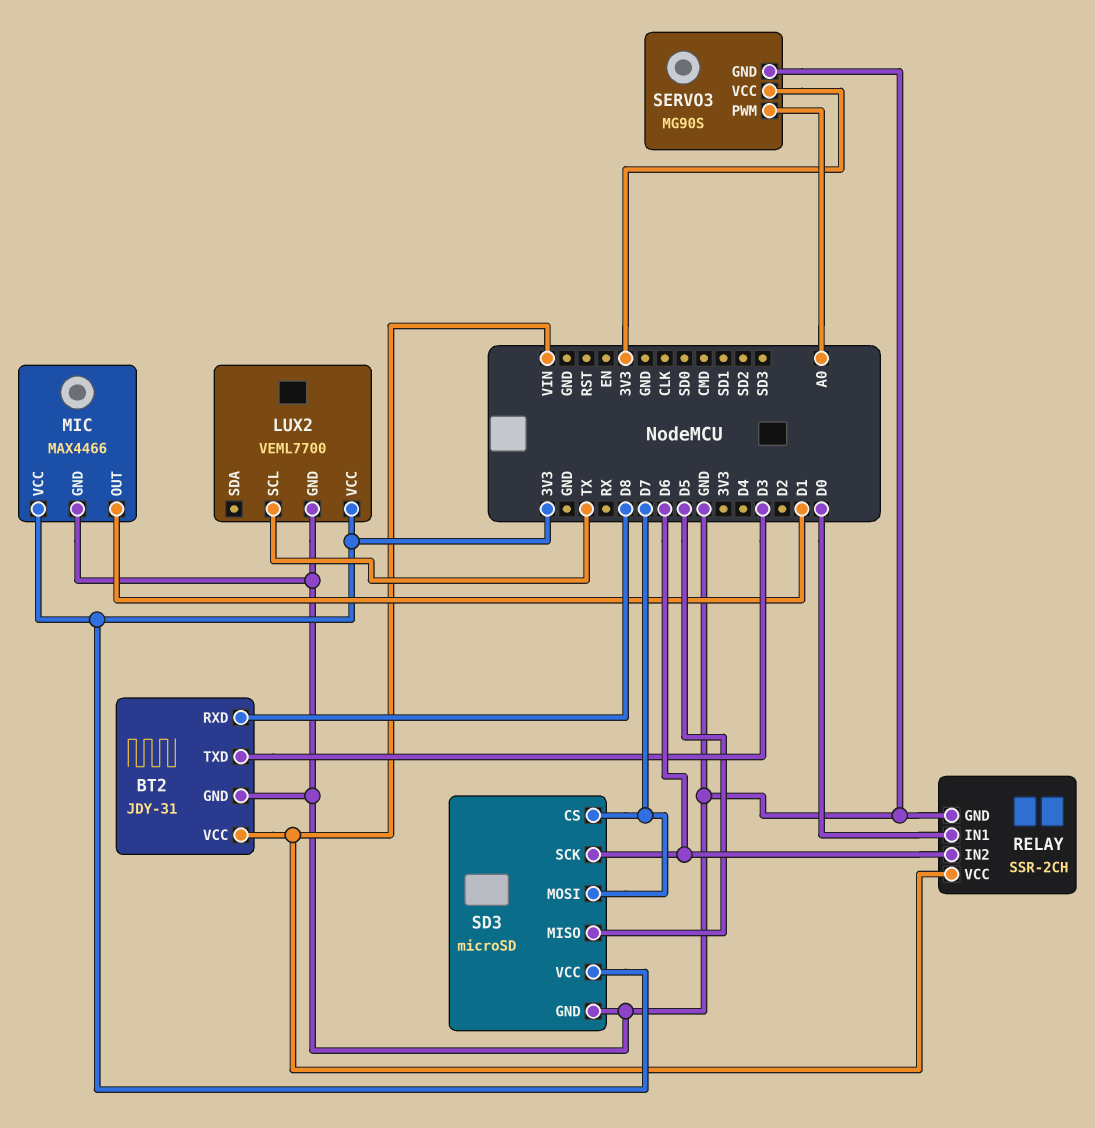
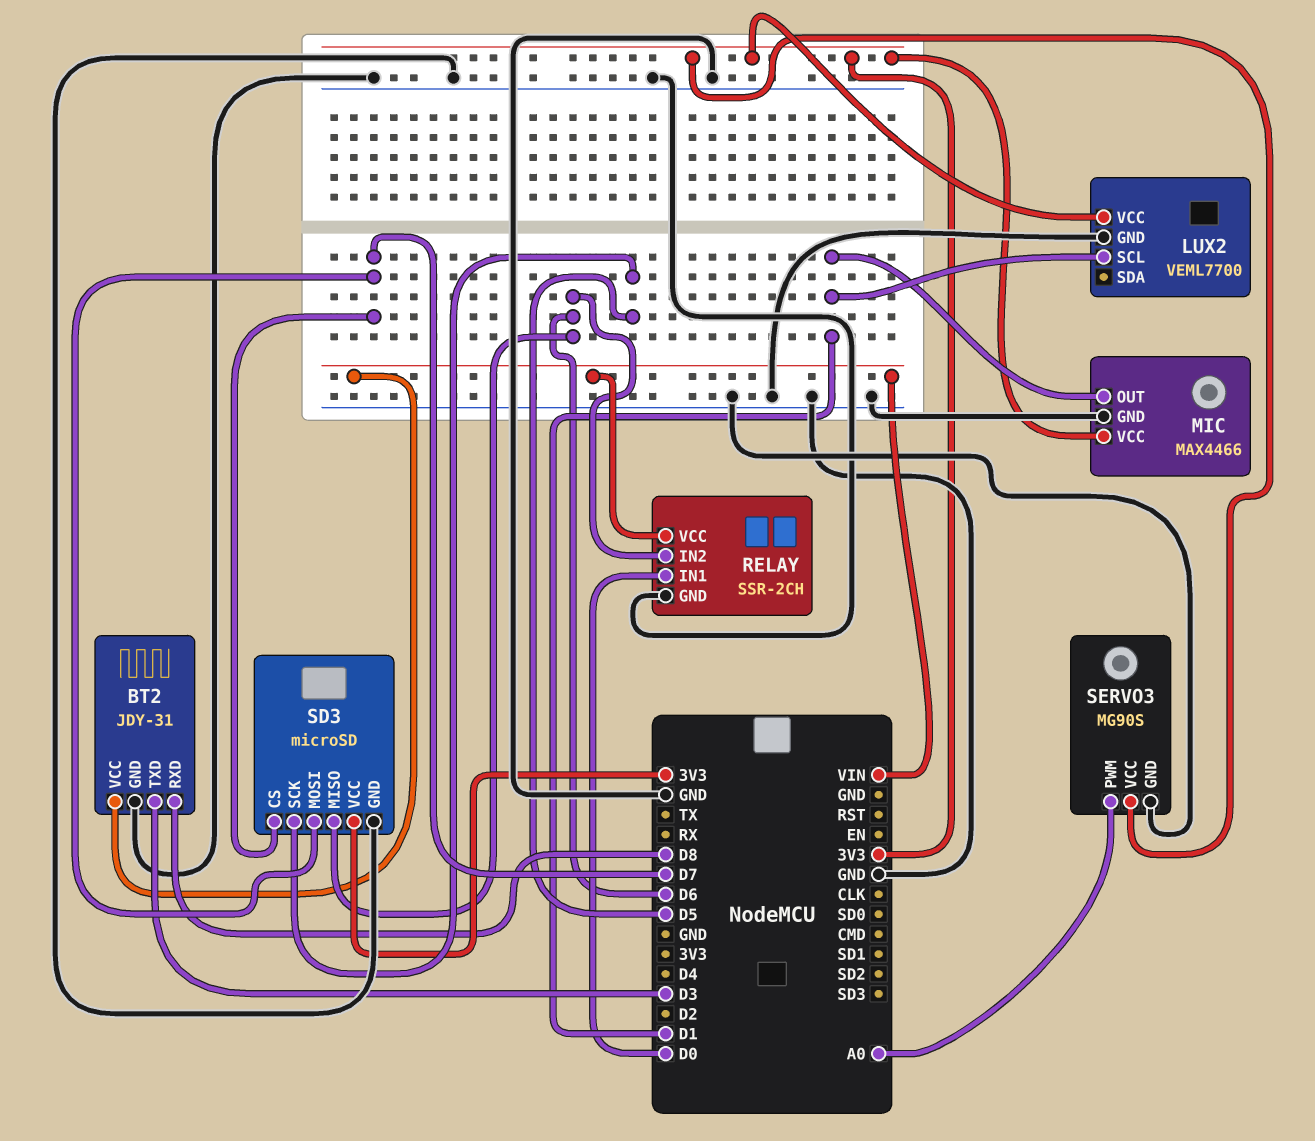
LUX2 pin SCL: TX -> D1
SD3 pin MISO: D5 -> D6
SD3 pin SCK: D6 -> D5

